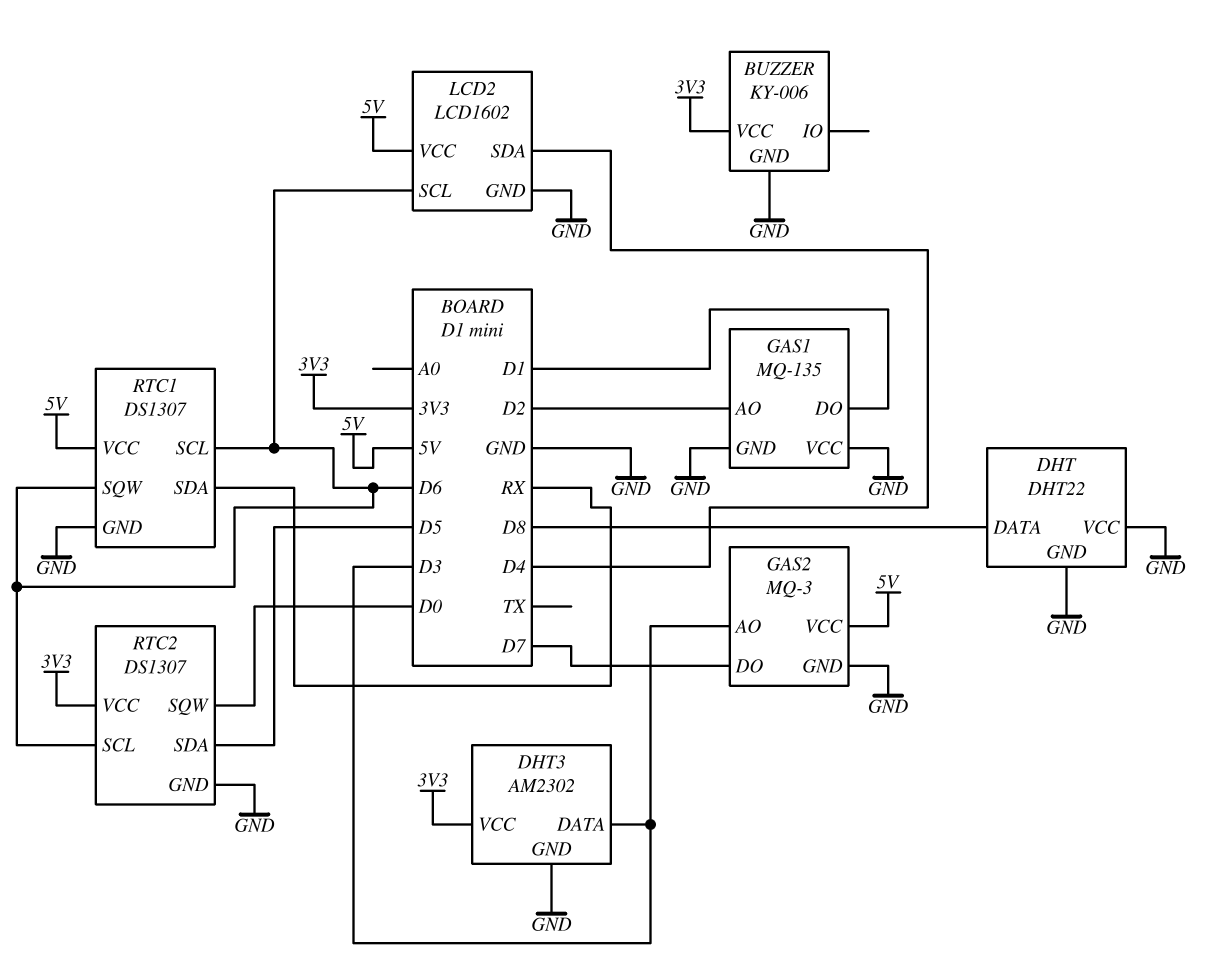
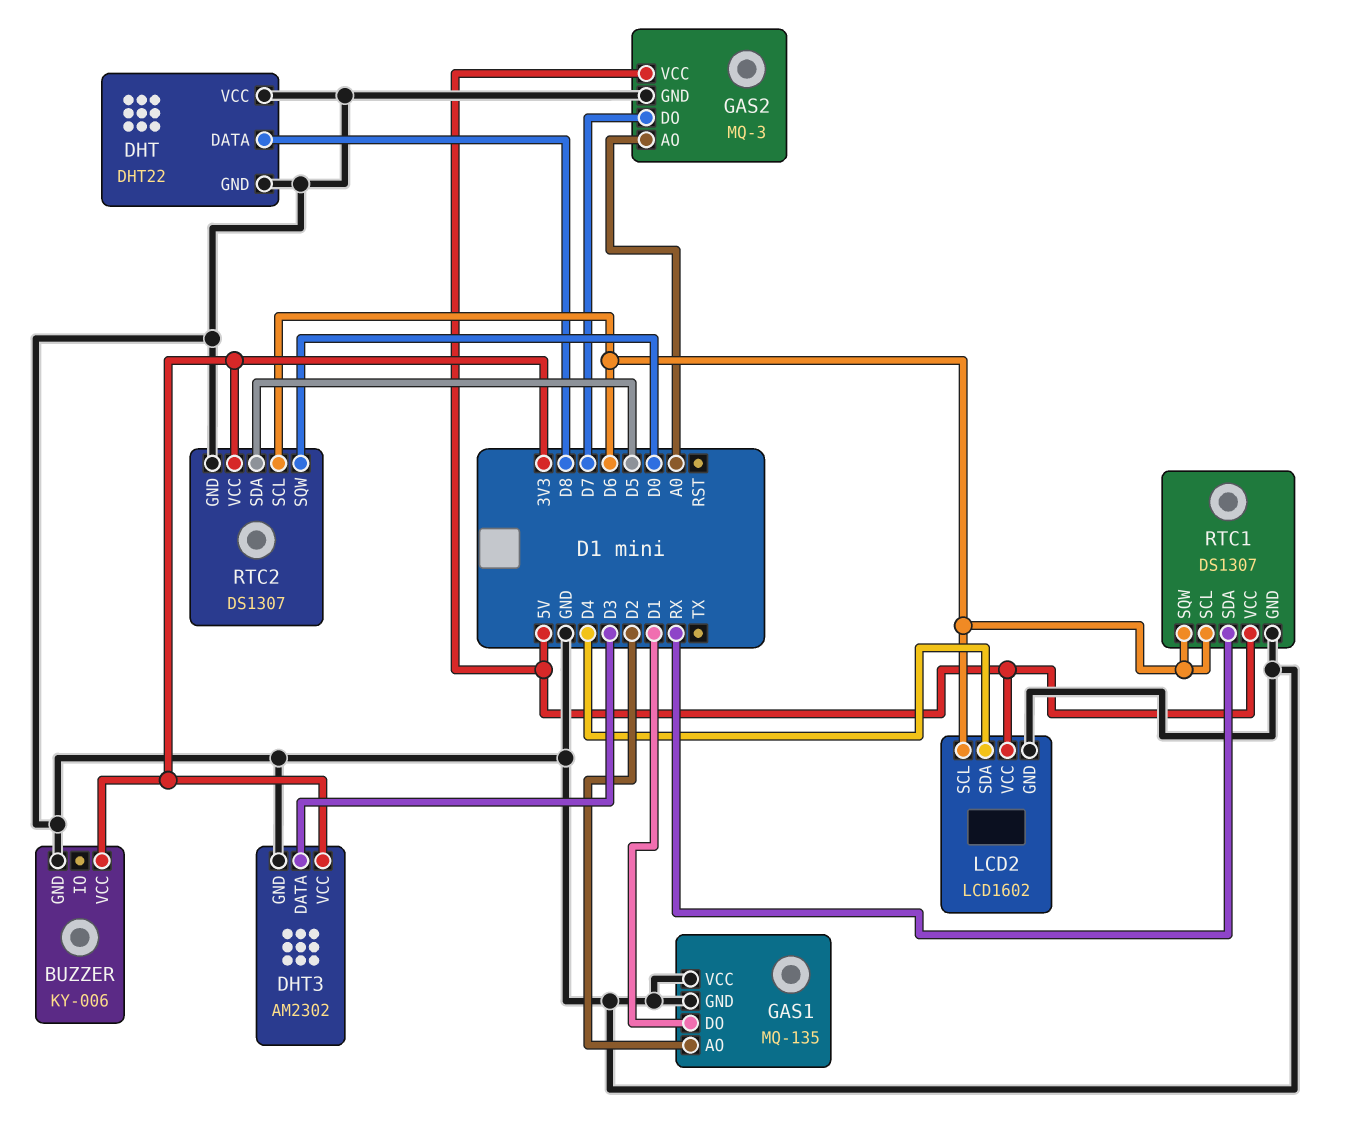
GAS2 pin AO: D3 -> A0

